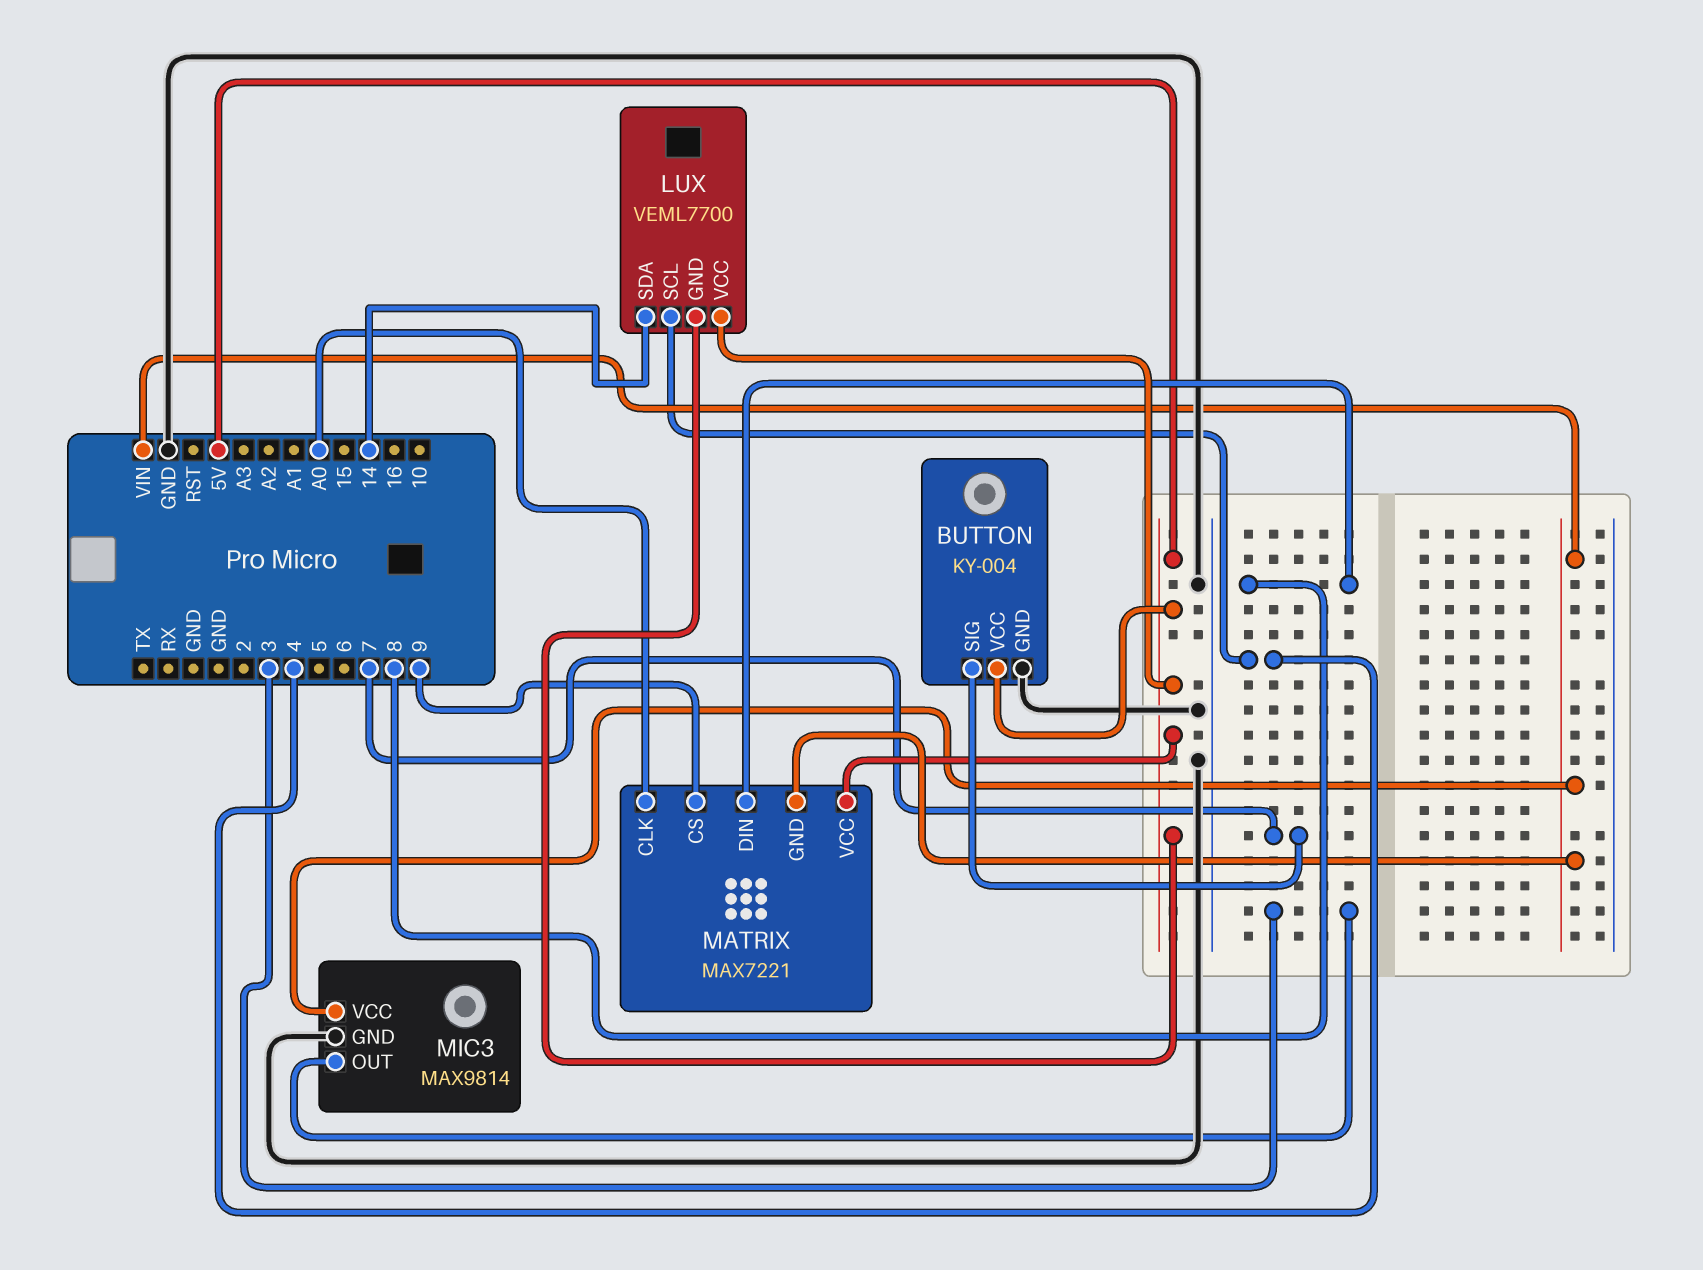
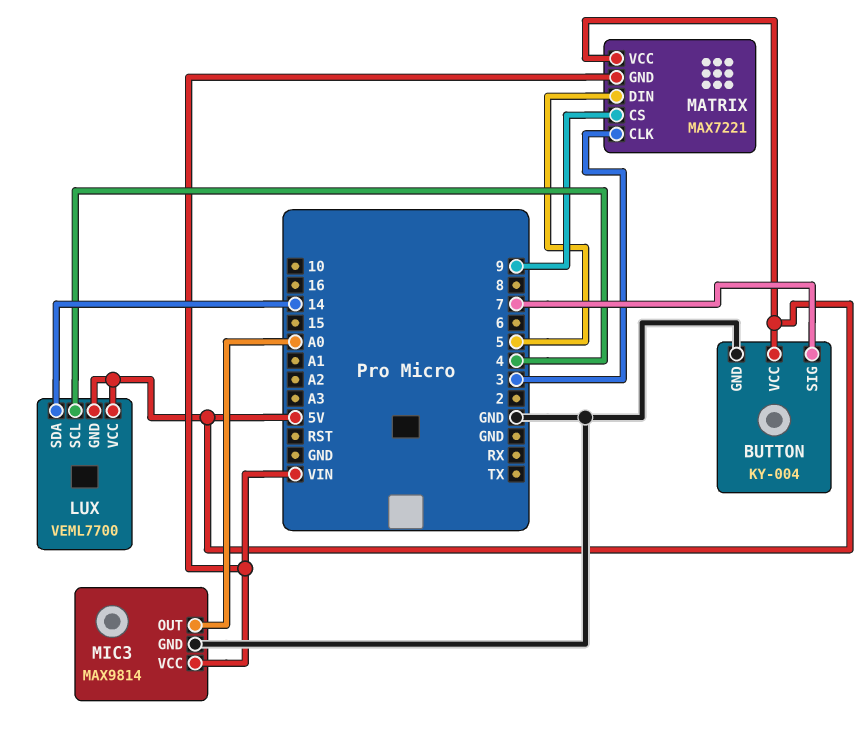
MATRIX pin CLK: A0 -> 3
MATRIX pin DIN: 8 -> 5
MIC3 pin OUT: 3 -> A0

